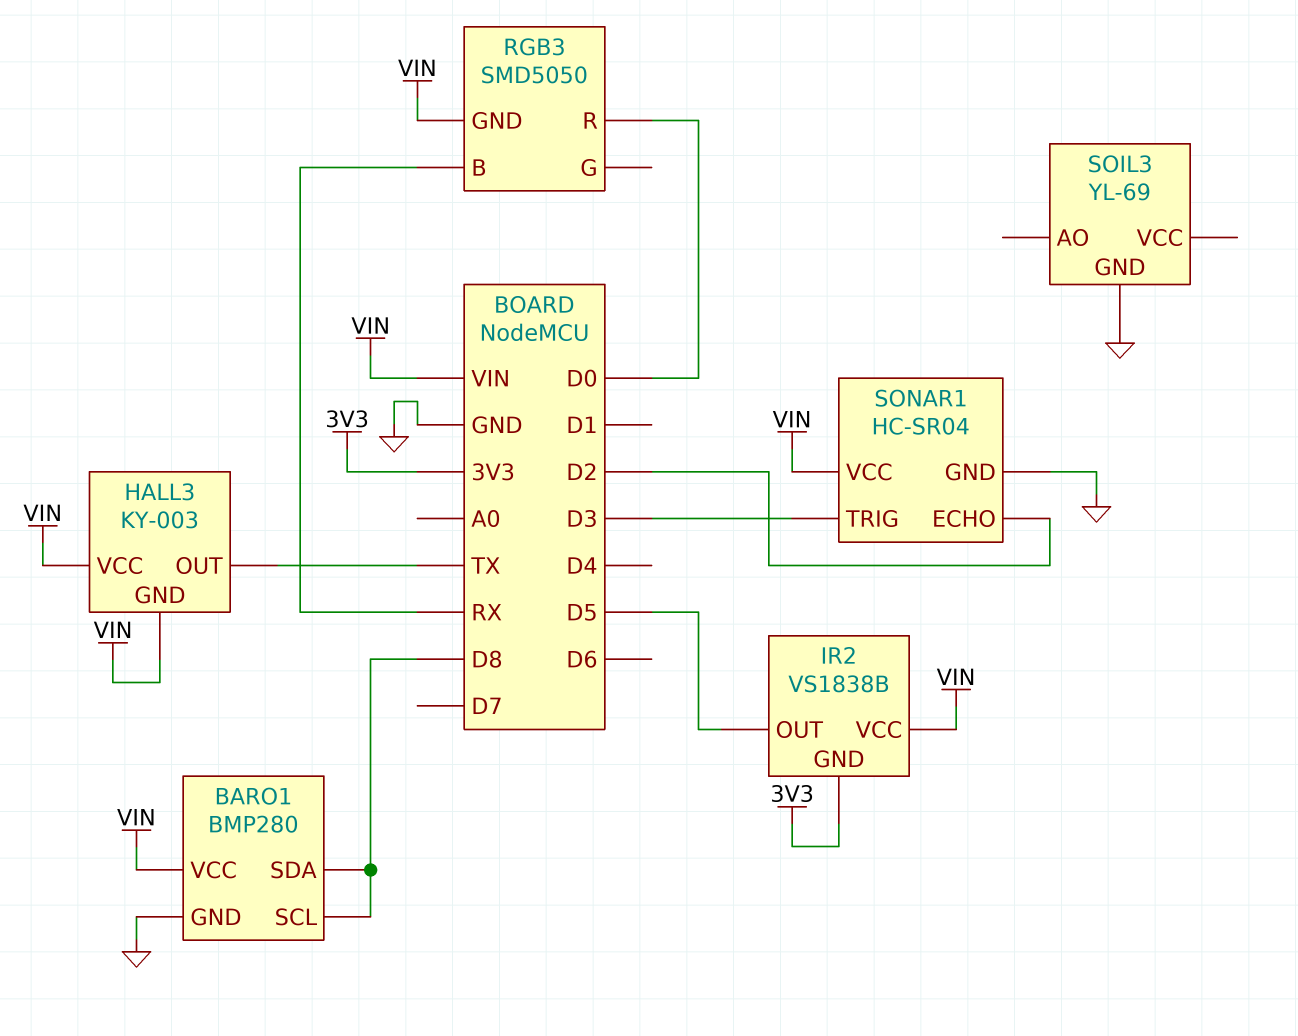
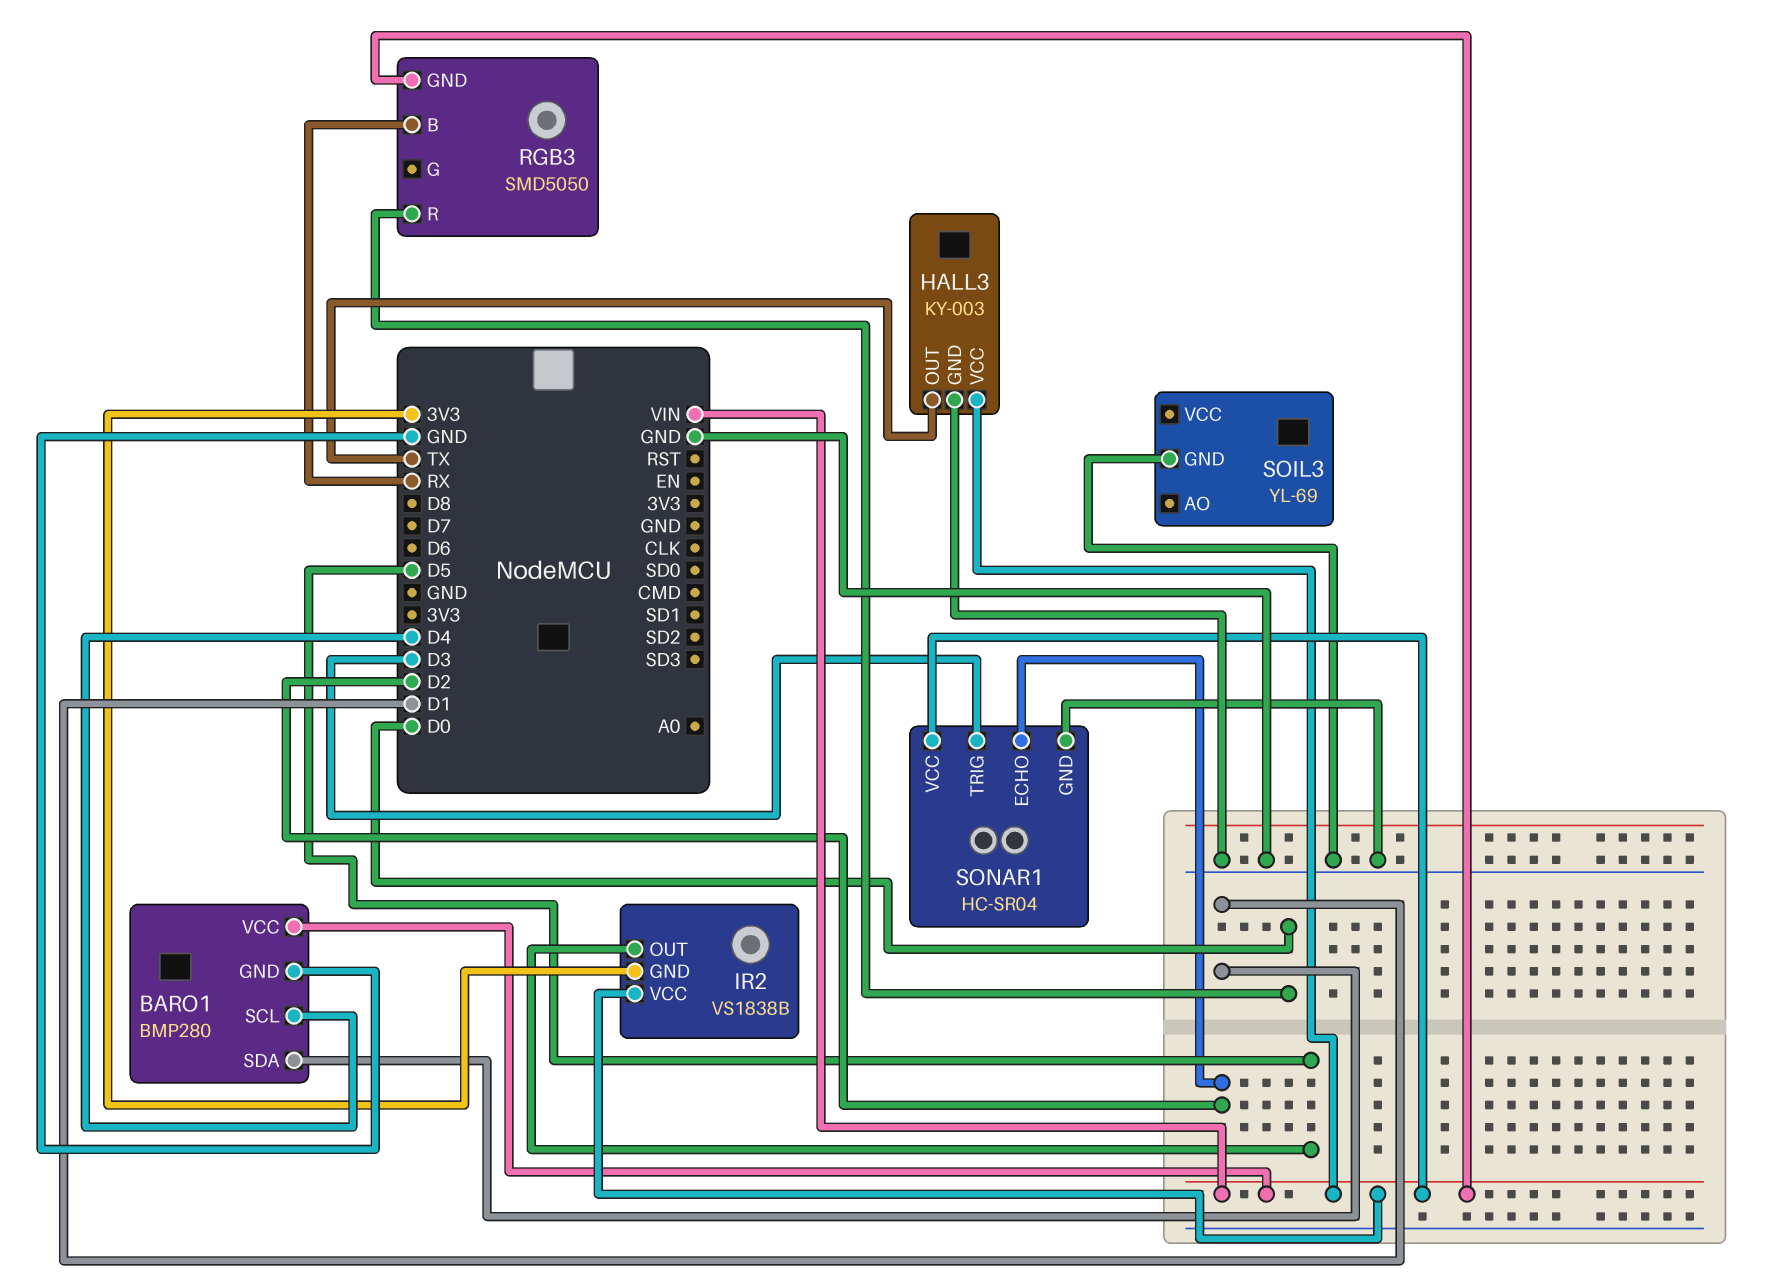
BARO1 pin SCL: D8 -> D4
BARO1 pin SDA: D8 -> D1
HALL3 pin GND: VIN -> GND

